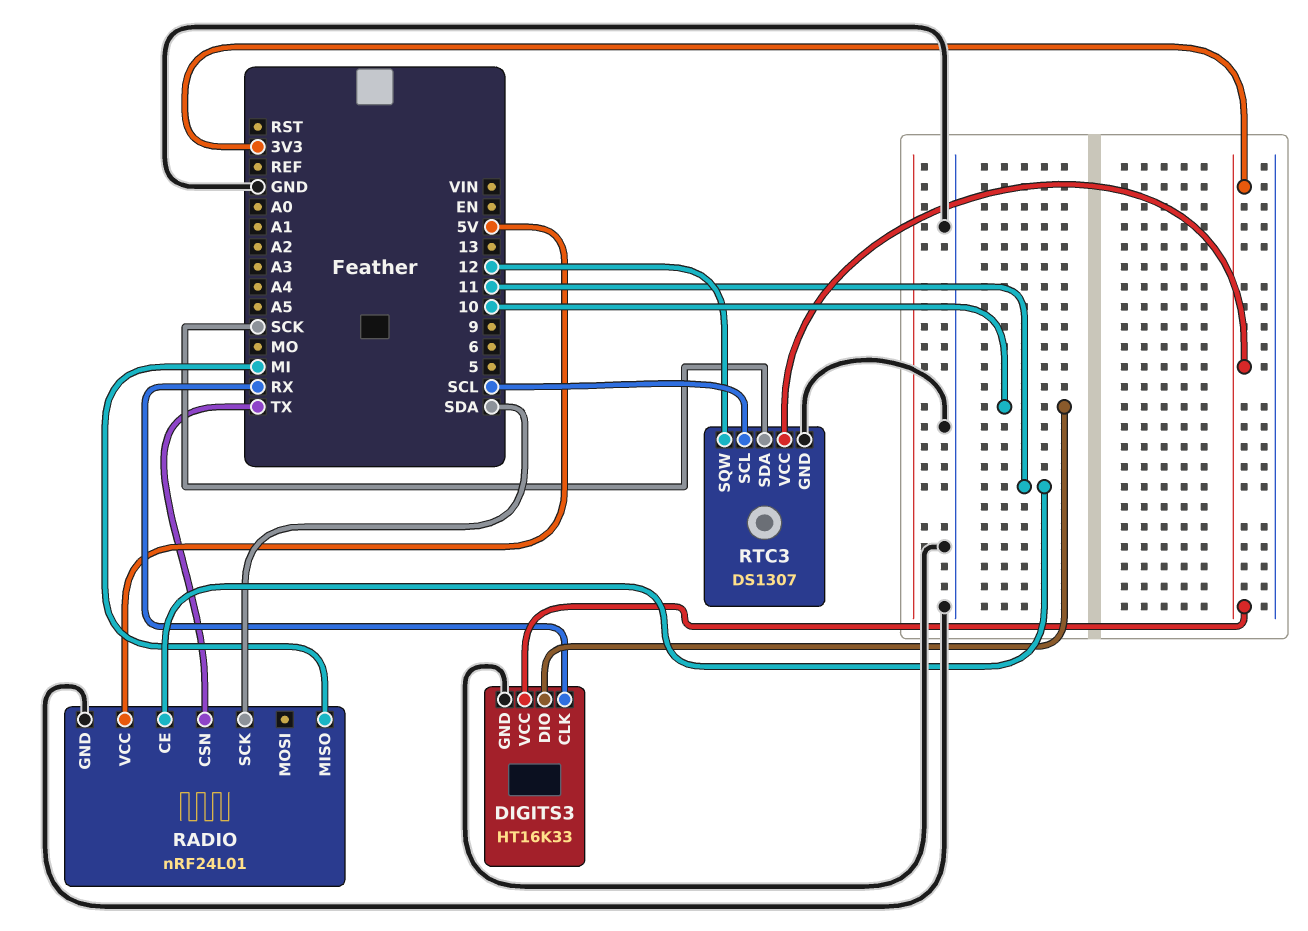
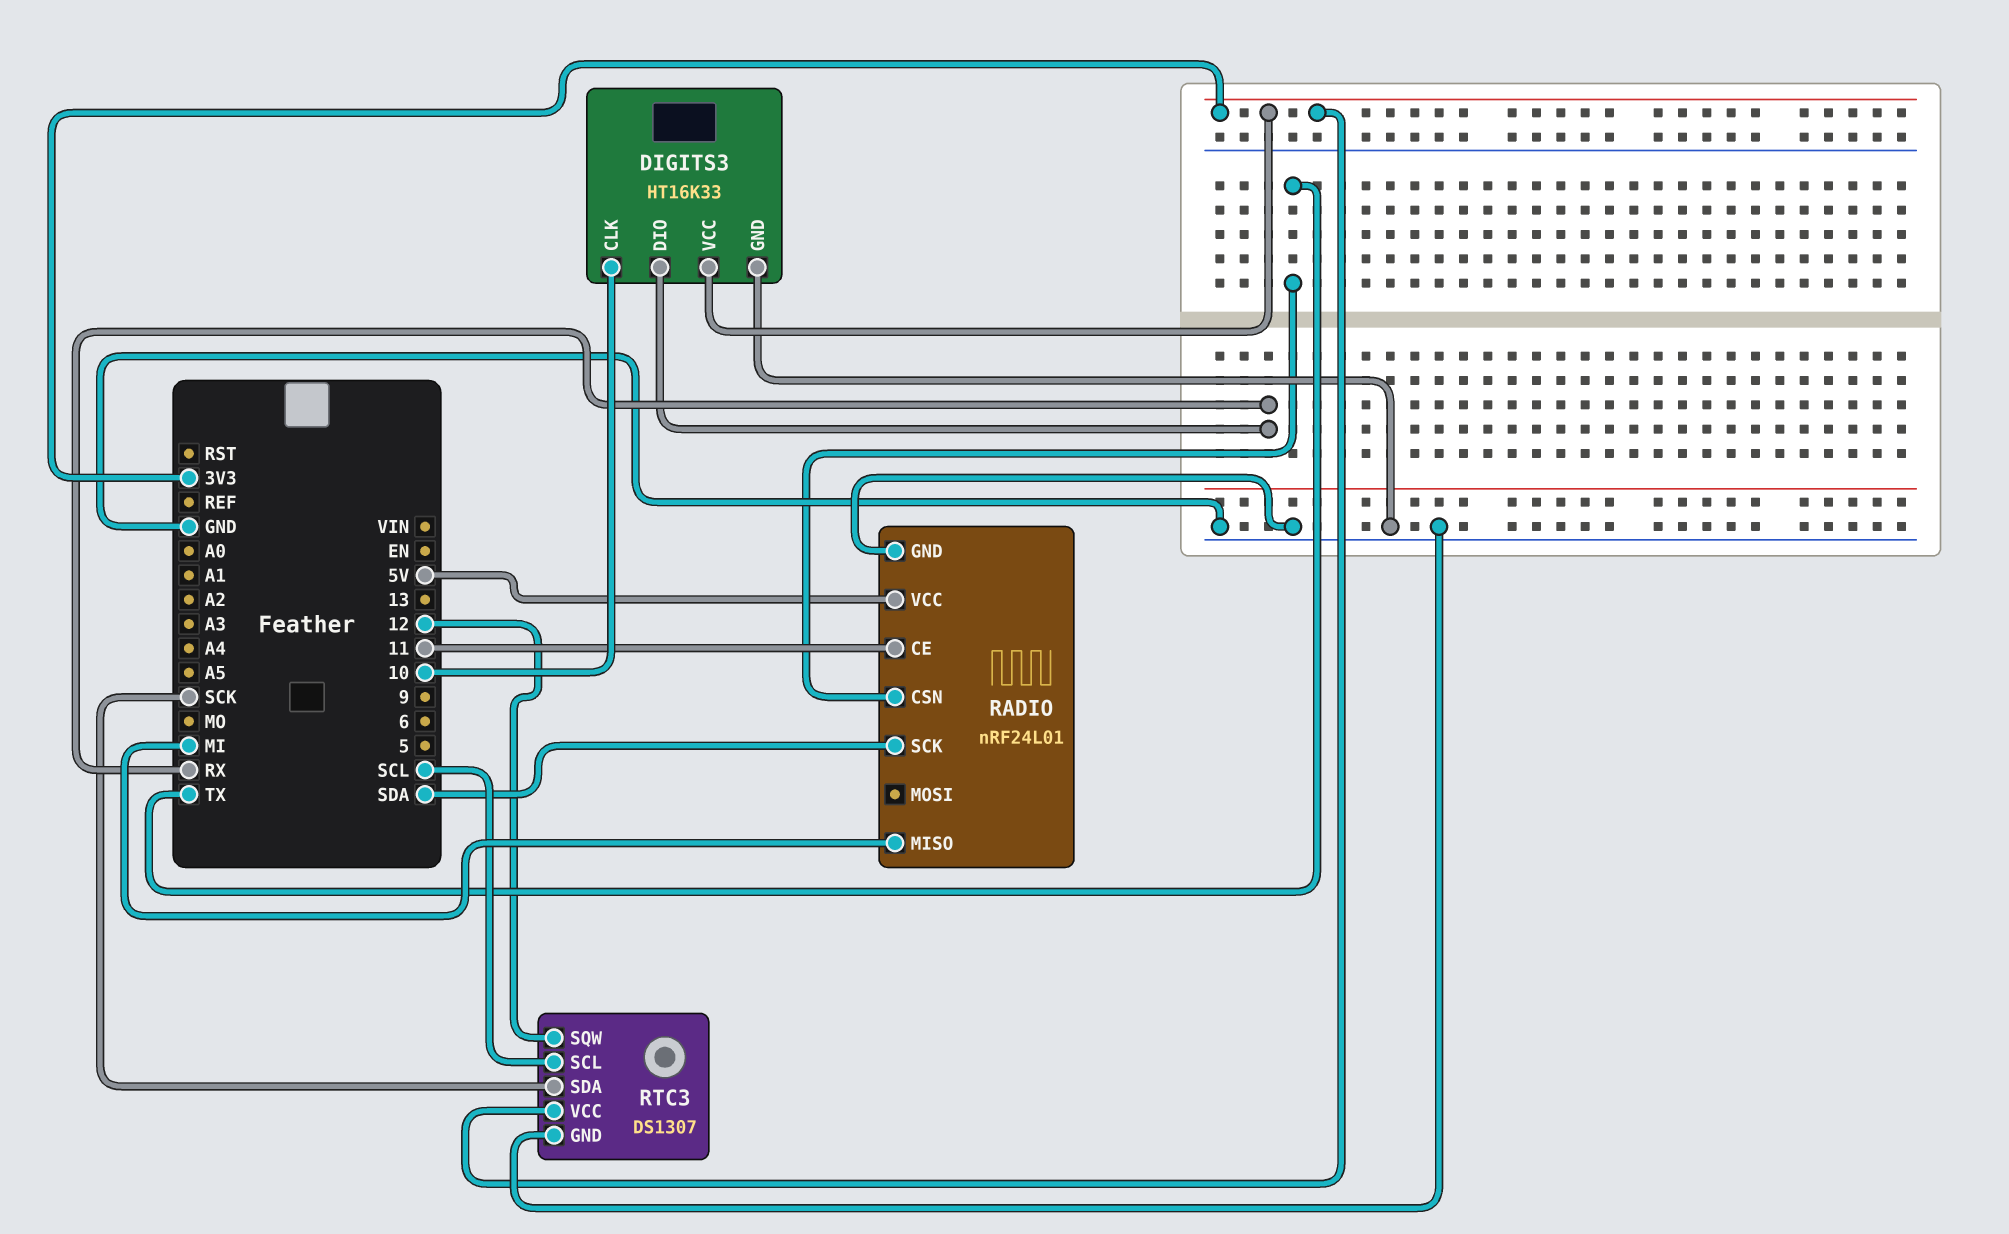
DIGITS3 pin CLK: RX -> 10
DIGITS3 pin DIO: 10 -> RX

